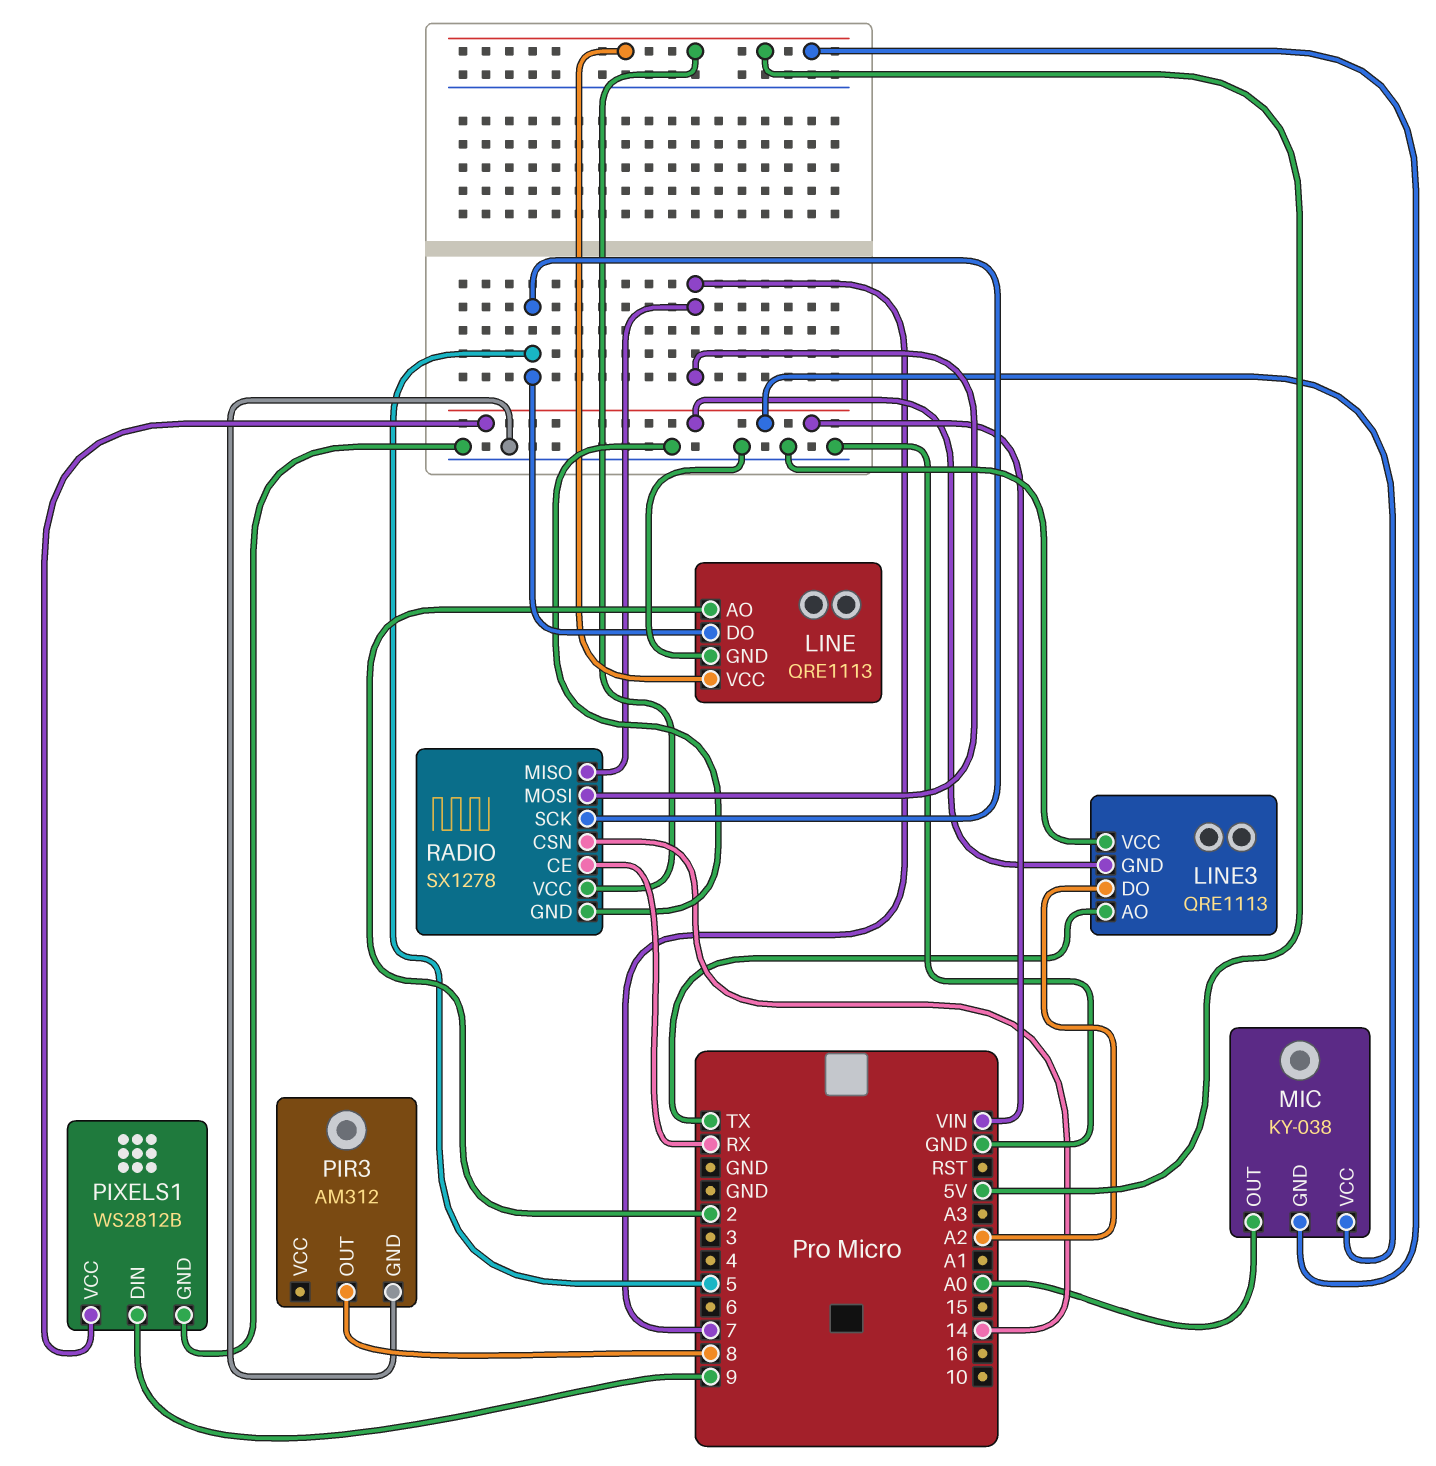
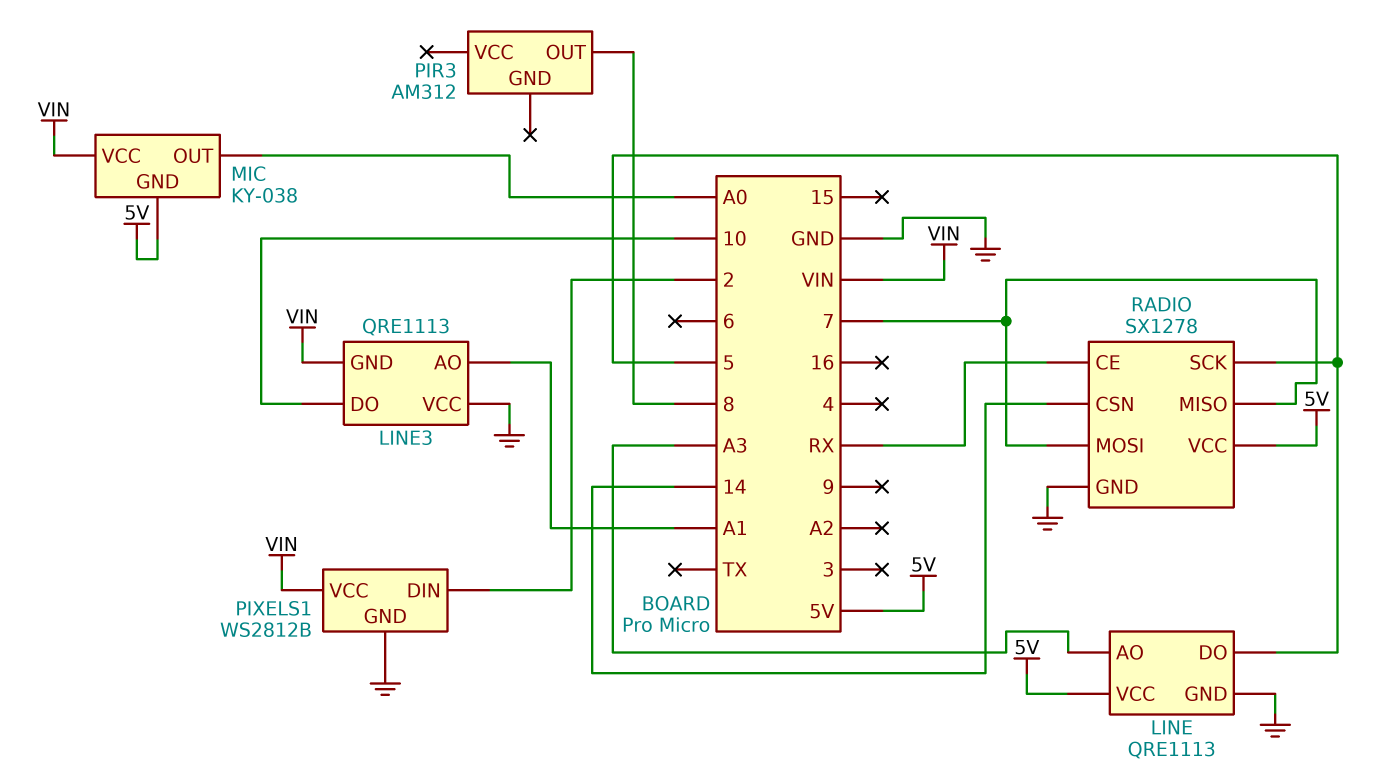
LINE pin AO: 2 -> A3
LINE3 pin AO: TX -> A1
LINE3 pin DO: A2 -> 10
PIR3 pin GND: GND -> none
PIXELS1 pin DIN: 9 -> 2

